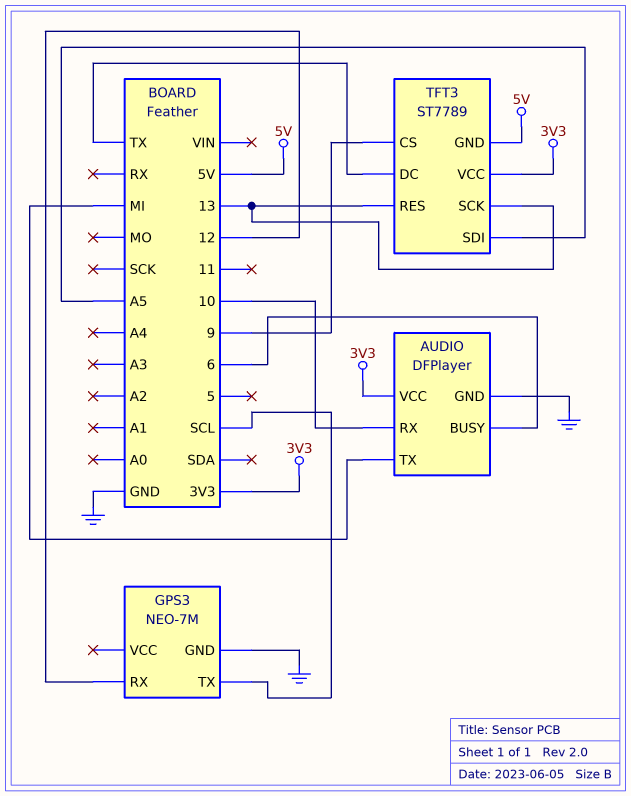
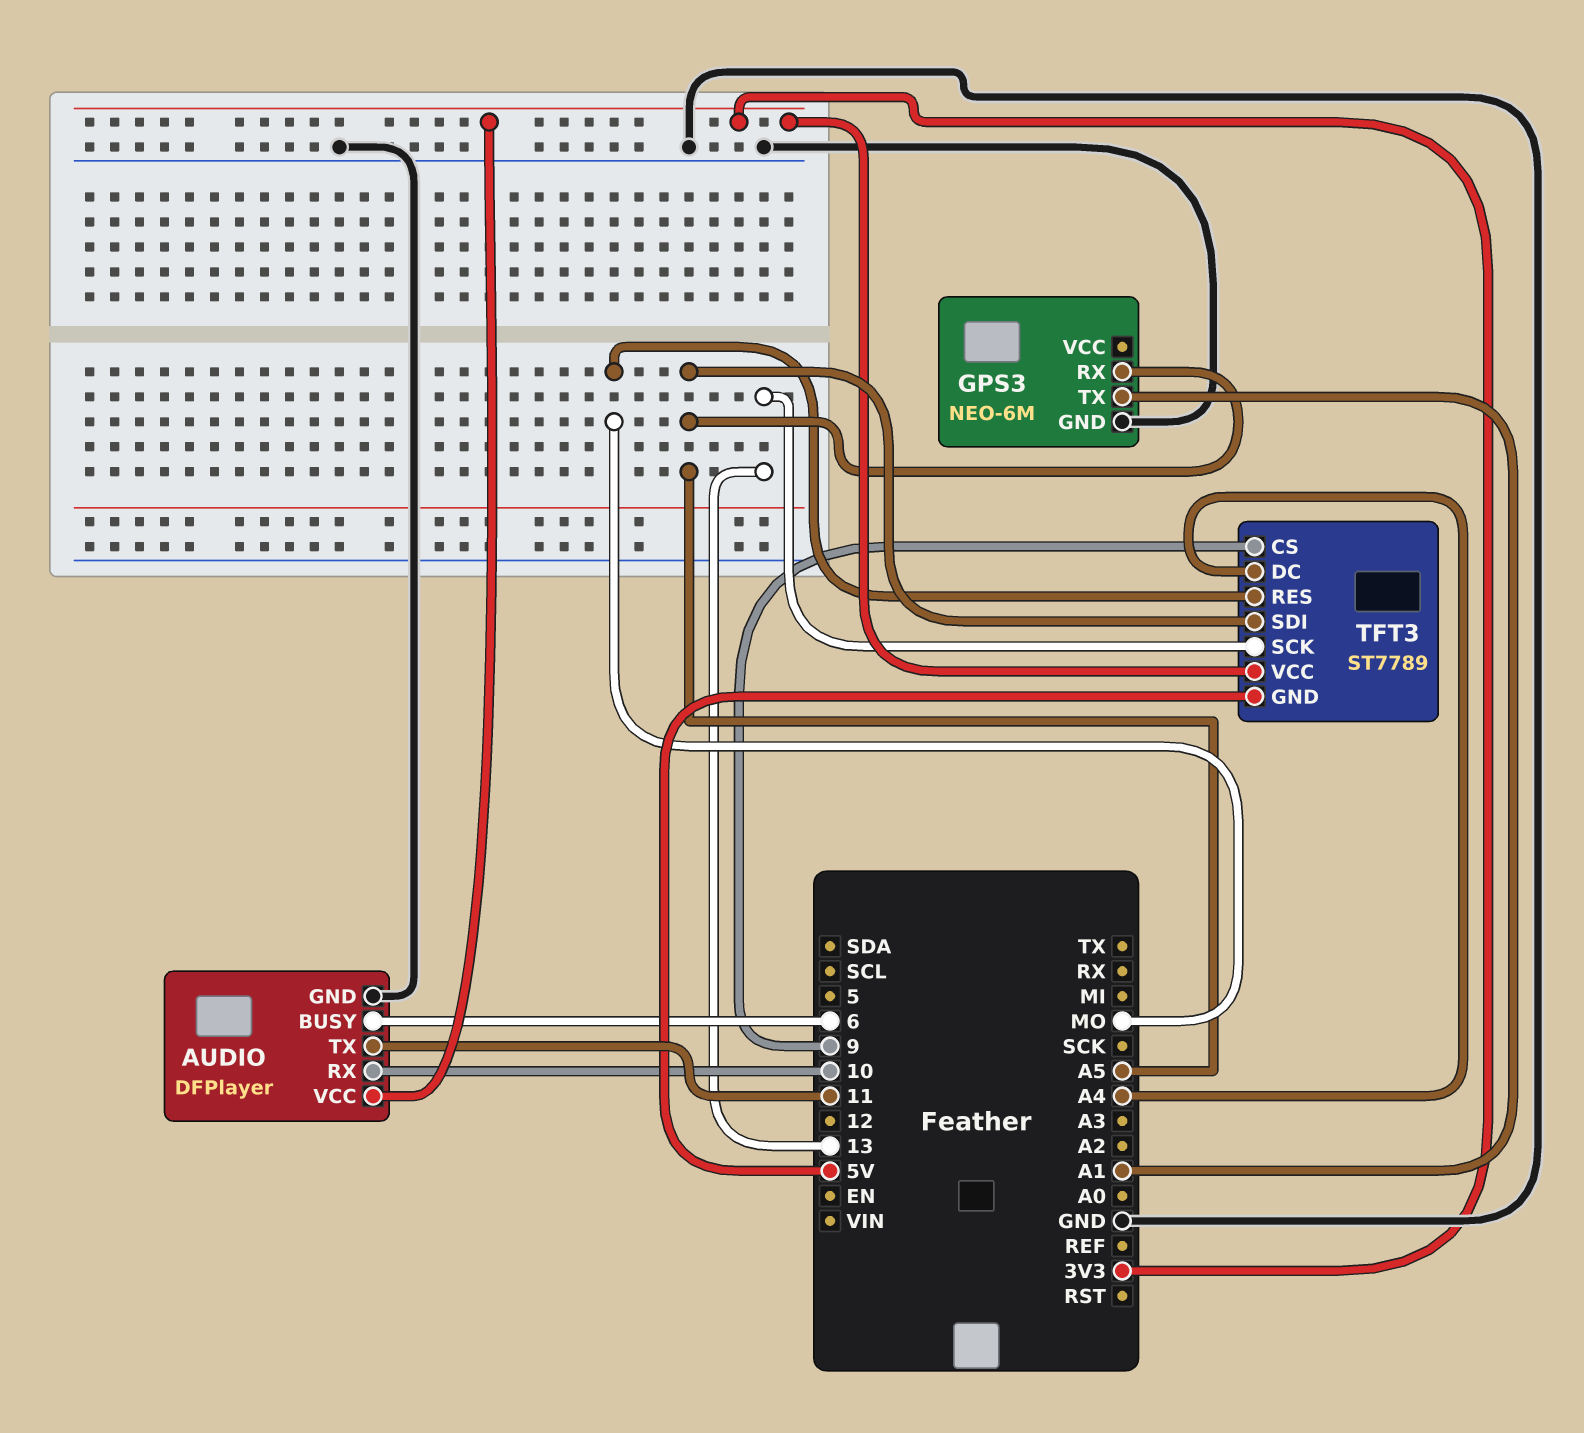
AUDIO pin TX: MI -> 11
GPS3: NEO-7M -> NEO-6M
GPS3 pin RX: 12 -> A5
GPS3 pin TX: SCL -> A1
TFT3 pin DC: TX -> A4
TFT3 pin RES: 13 -> MO

